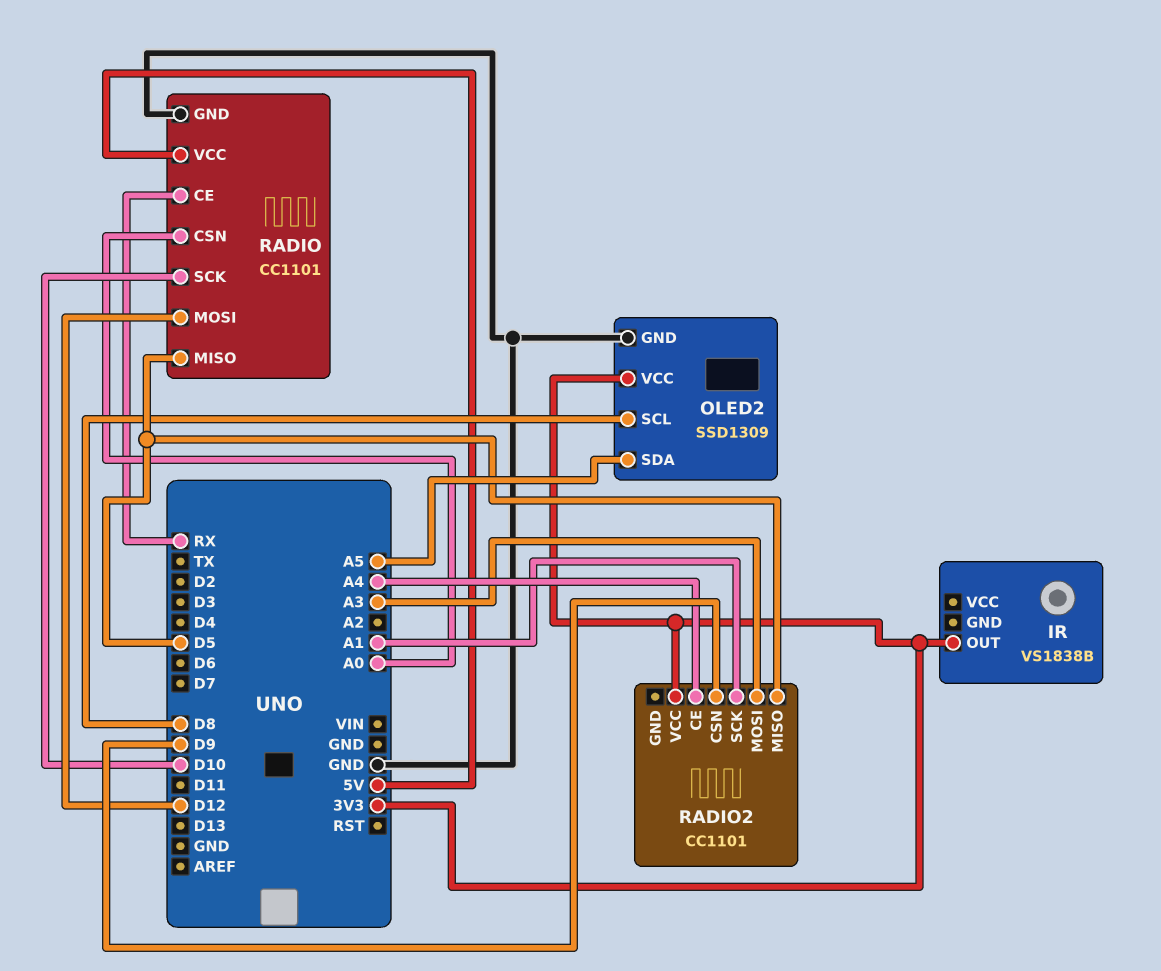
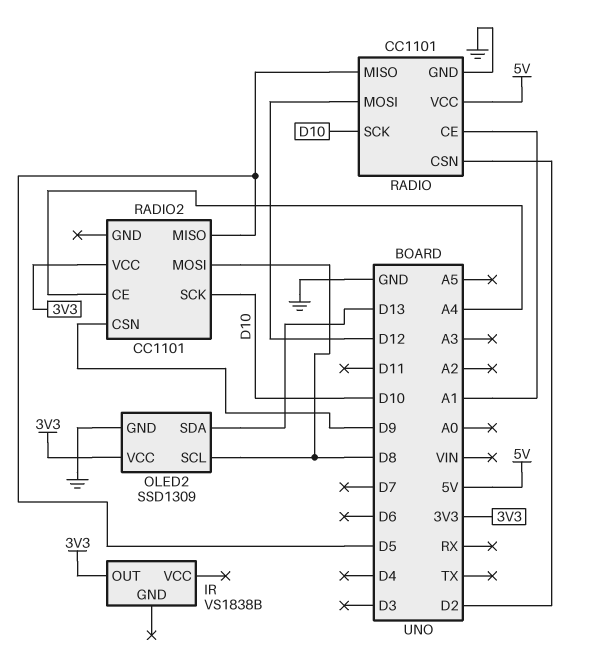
OLED2 pin SDA: A5 -> D13
RADIO pin CE: RX -> A1
RADIO pin CSN: A0 -> D2
RADIO2 pin MOSI: A3 -> D8
RADIO2 pin SCK: A1 -> D10

